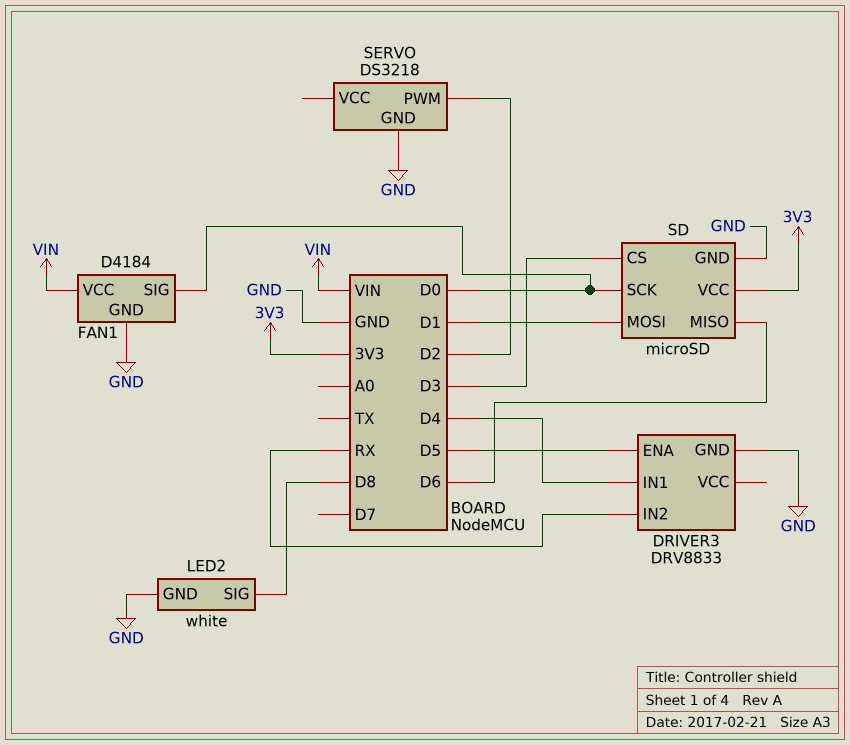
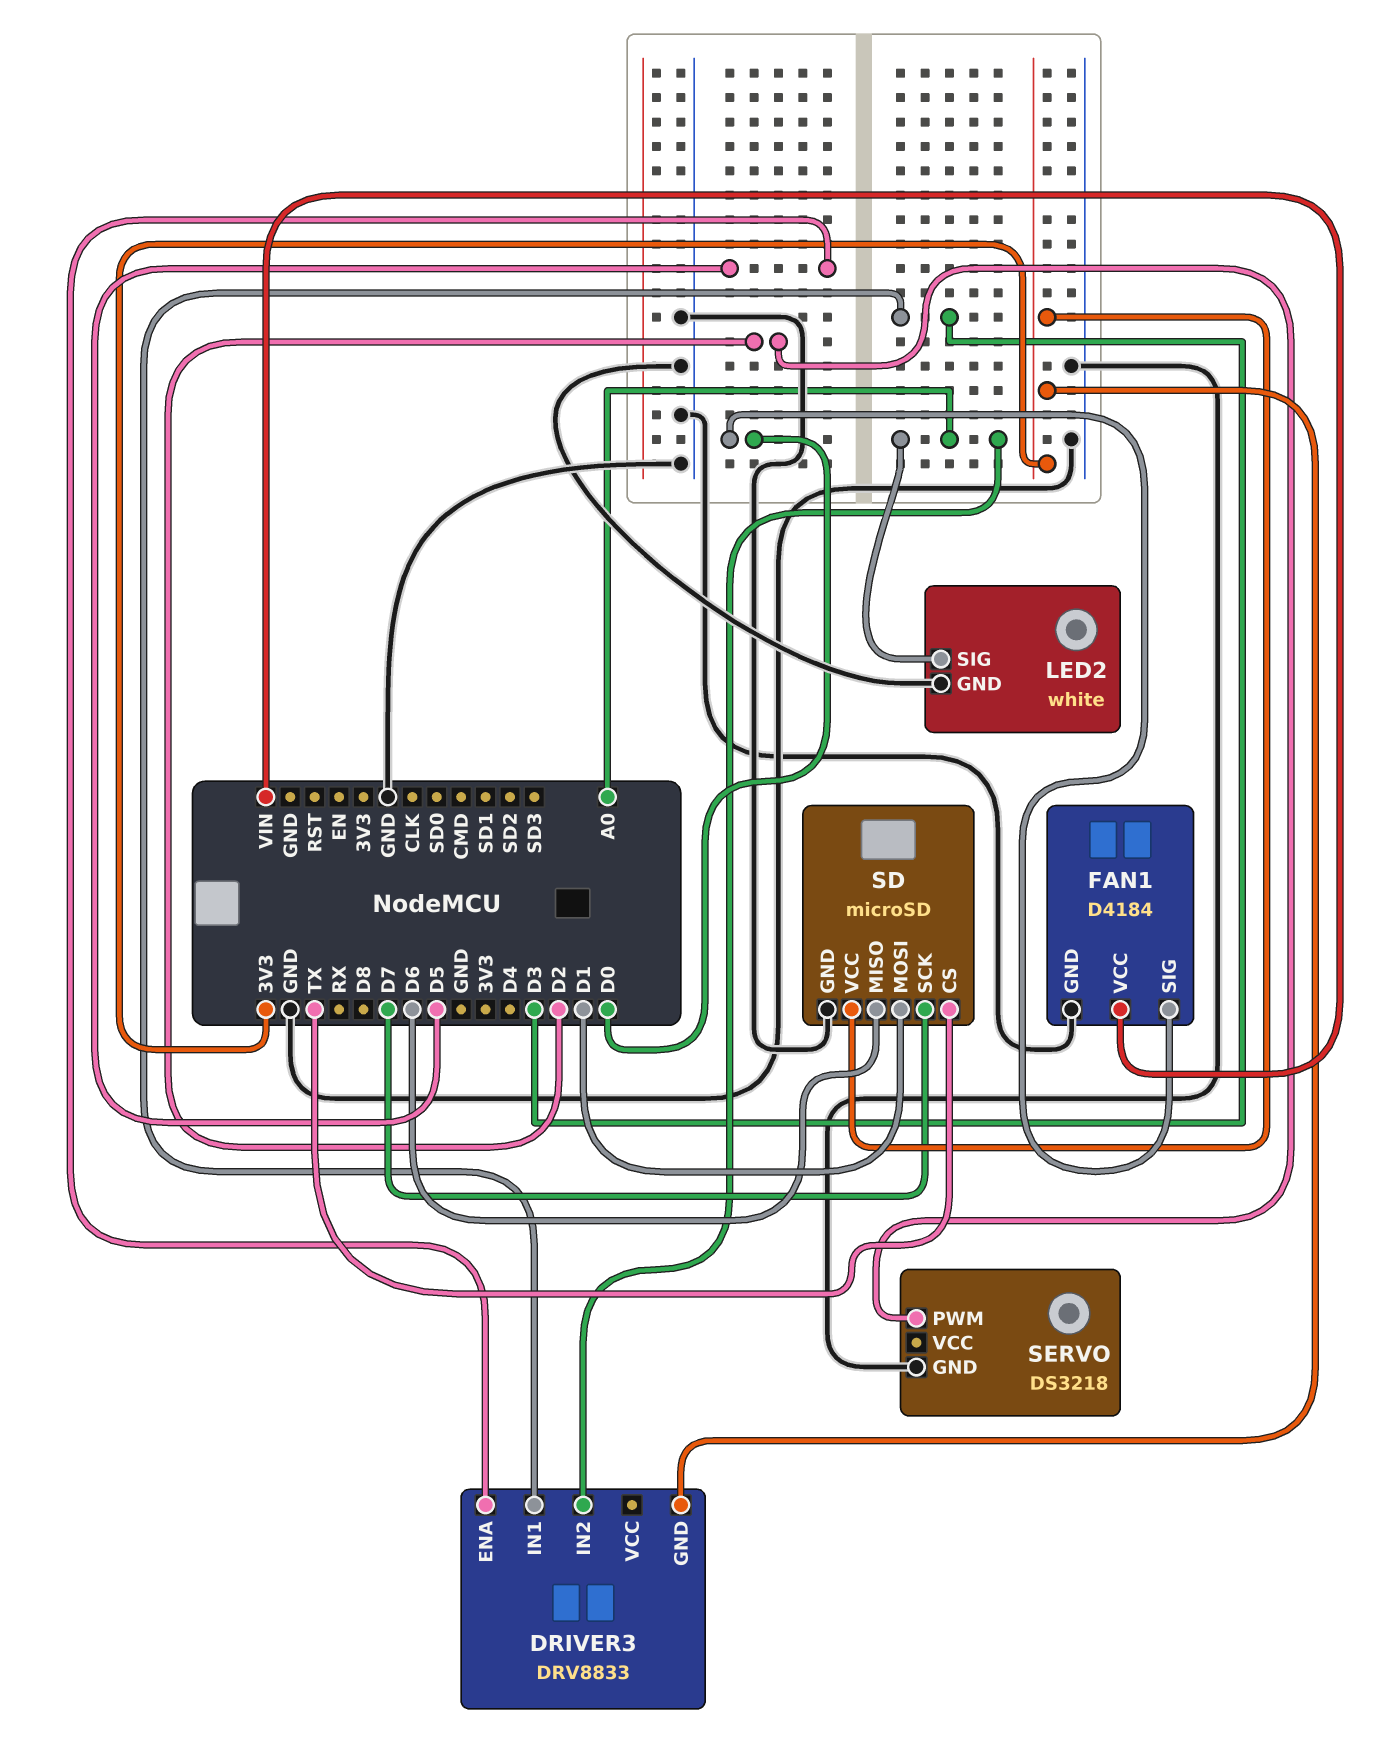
DRIVER3 pin GND: GND -> 3V3
DRIVER3 pin IN1: D4 -> D3
DRIVER3 pin IN2: RX -> A0
LED2 pin SIG: D8 -> A0
SD pin CS: D3 -> TX
SD pin SCK: D0 -> D7

